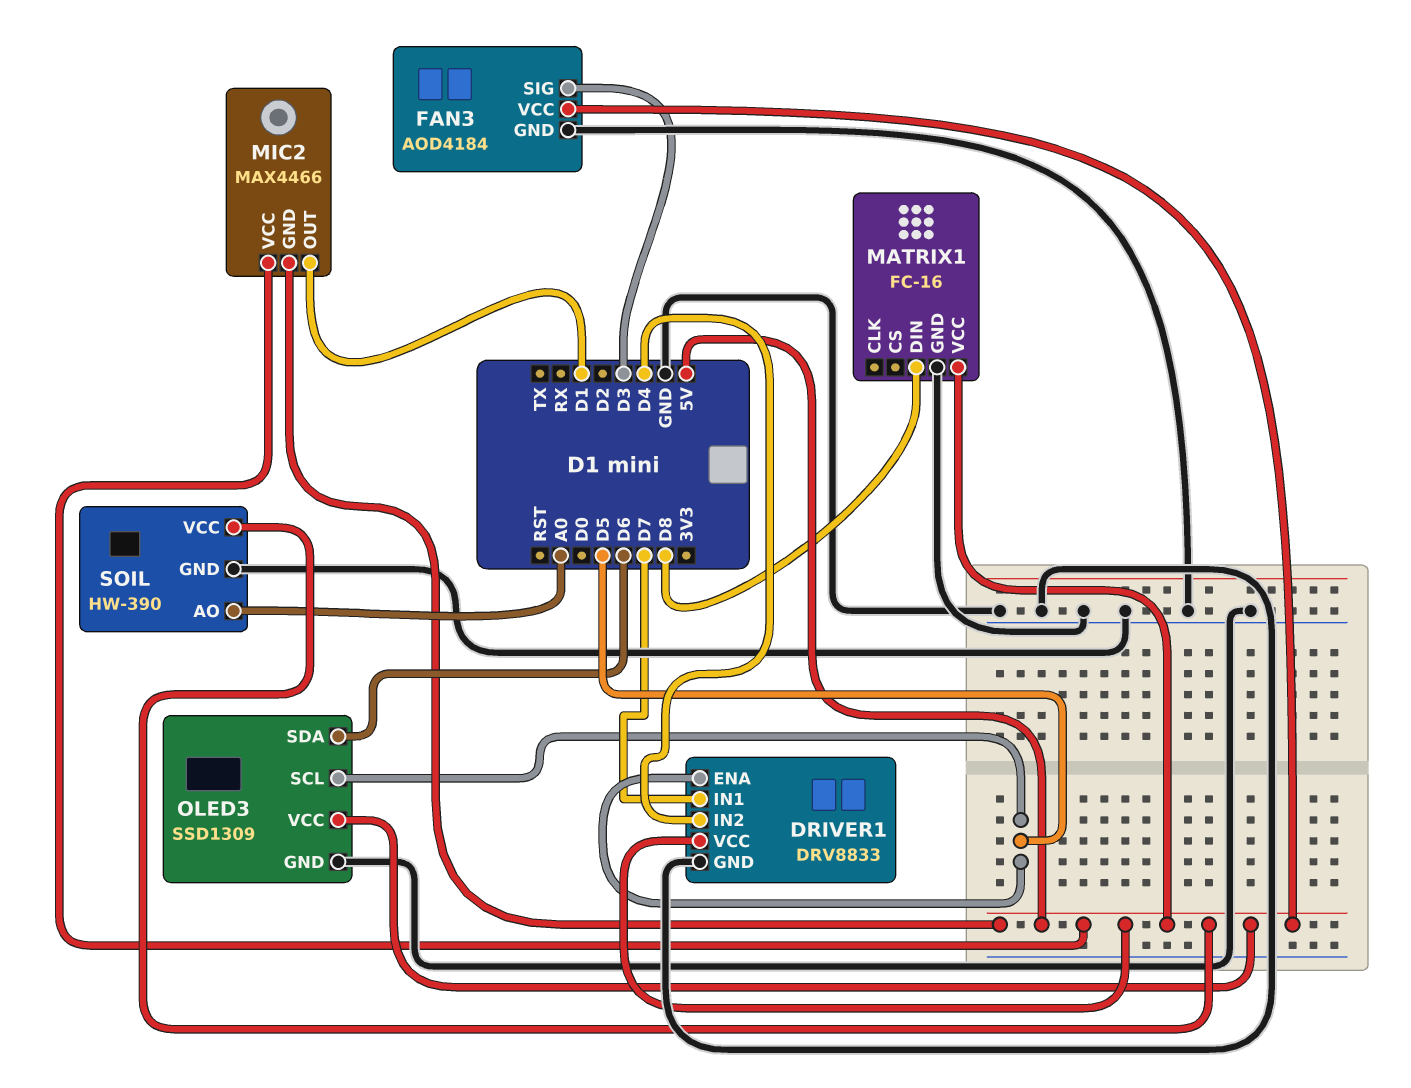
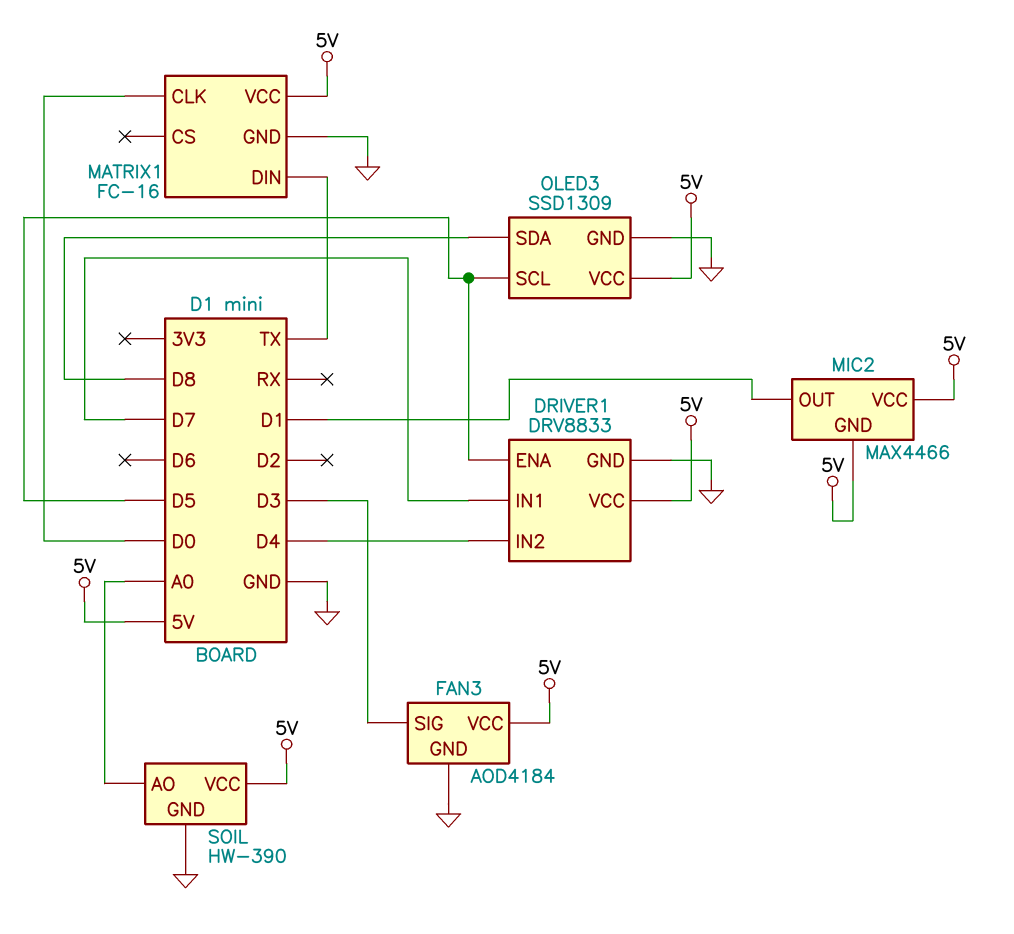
MATRIX1 pin CLK: none -> D0
MATRIX1 pin DIN: D8 -> TX
OLED3 pin SDA: D6 -> D8

